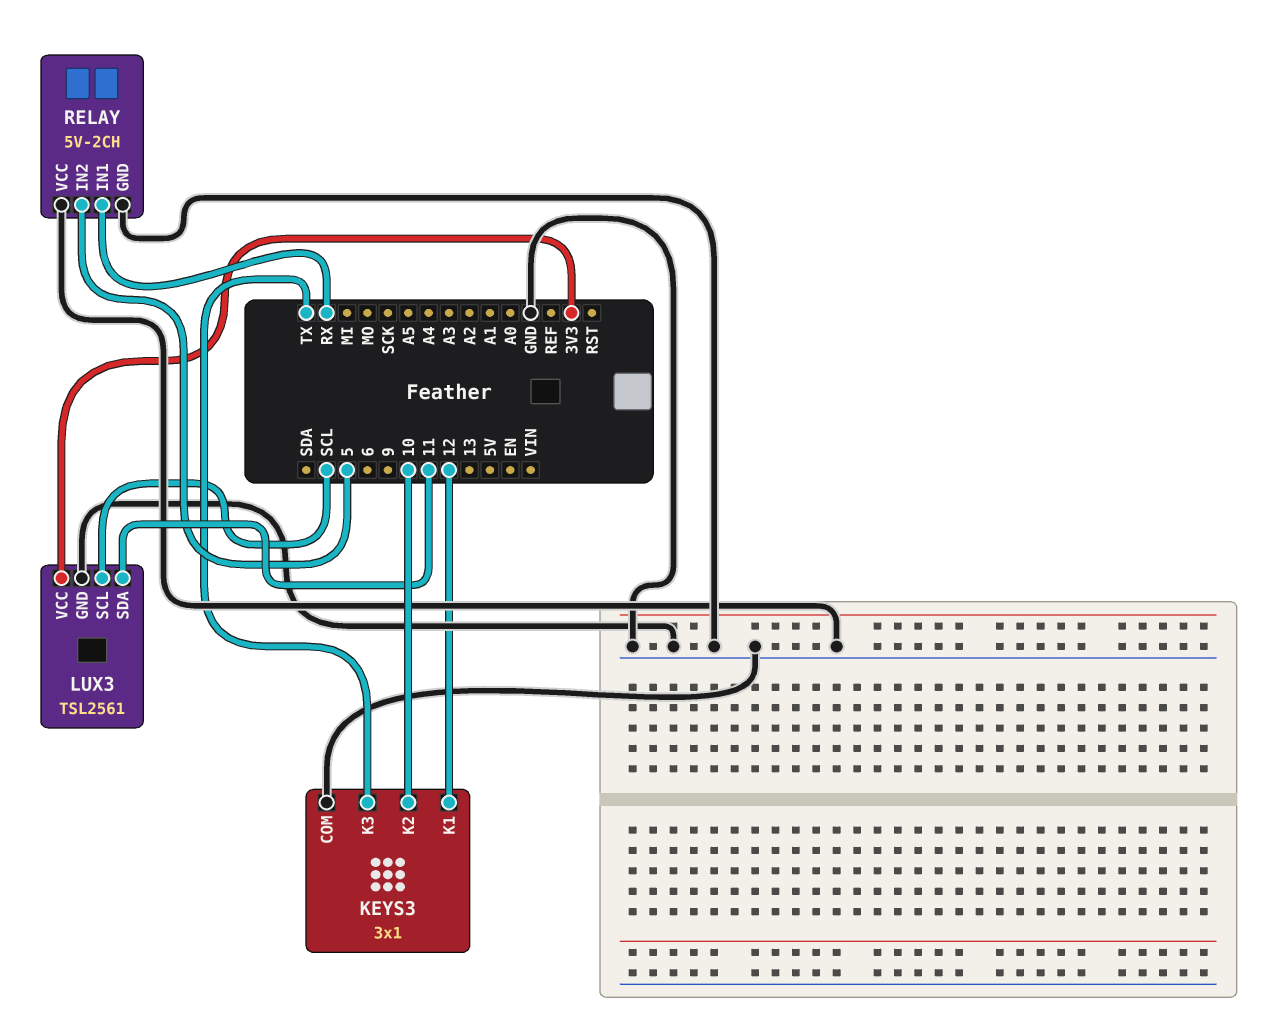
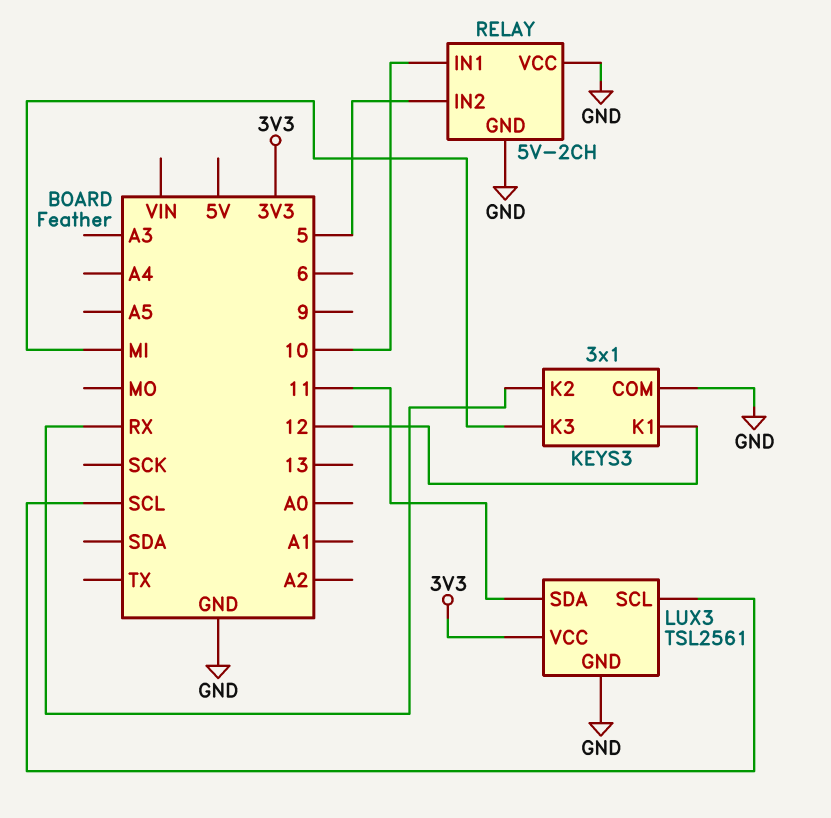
KEYS3 pin K2: 10 -> RX
KEYS3 pin K3: TX -> MI
RELAY pin IN1: RX -> 10

